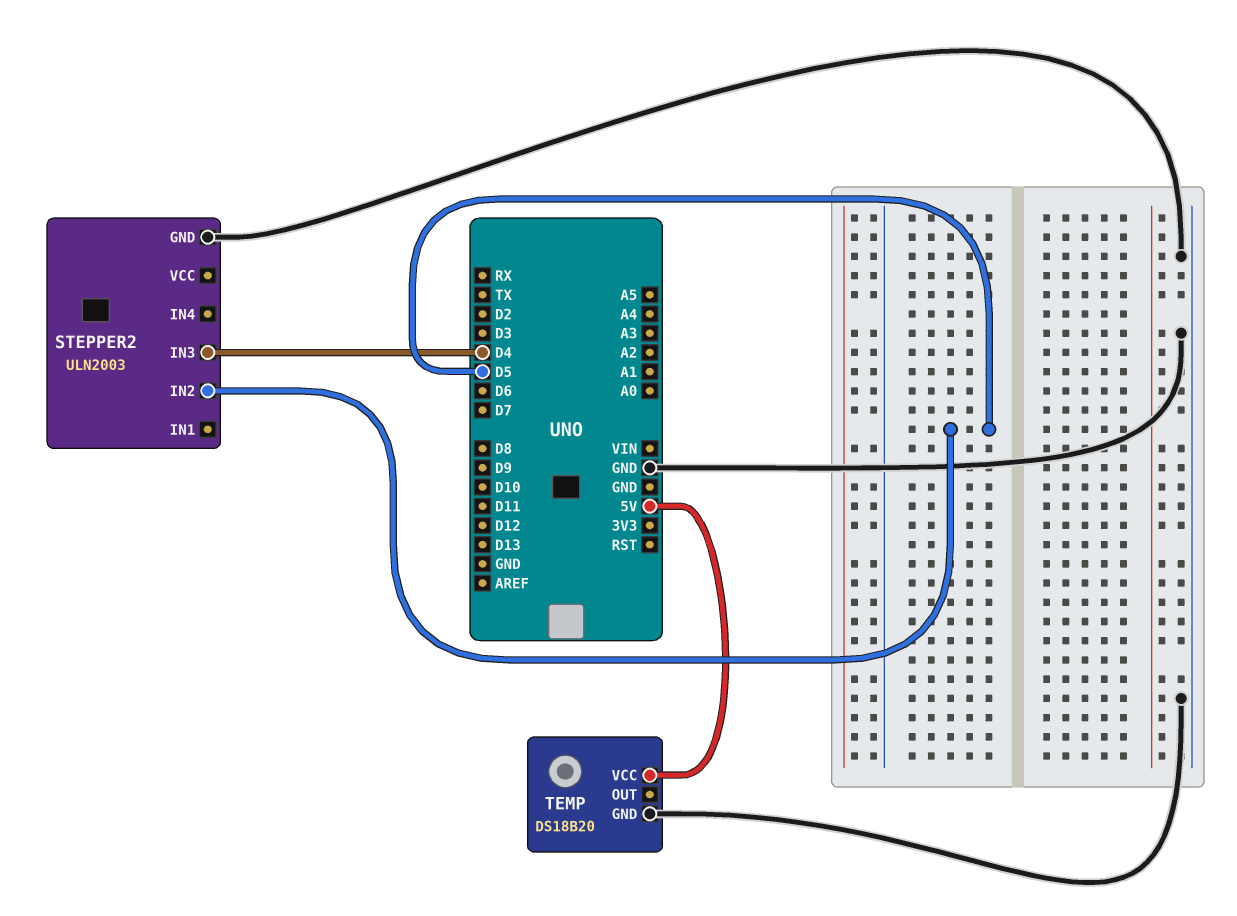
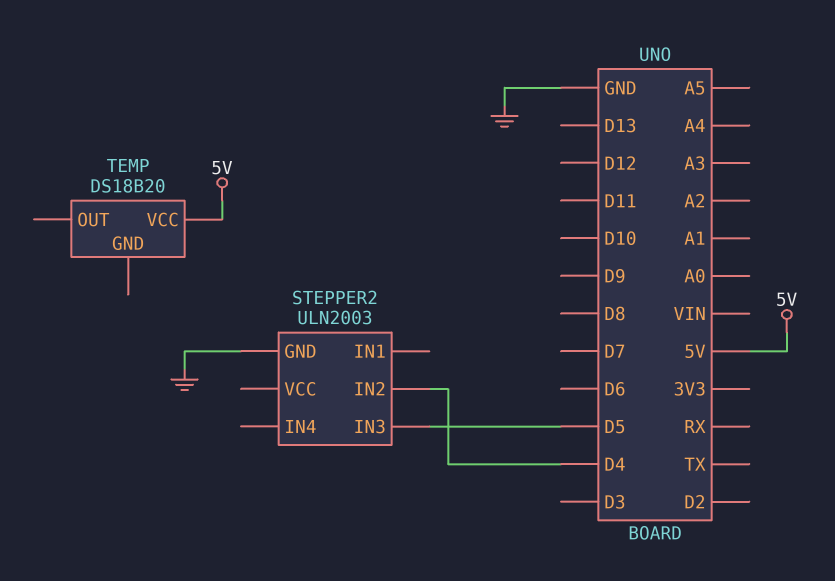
STEPPER2 pin IN2: D5 -> D4
STEPPER2 pin IN3: D4 -> D5
TEMP pin GND: GND -> none

